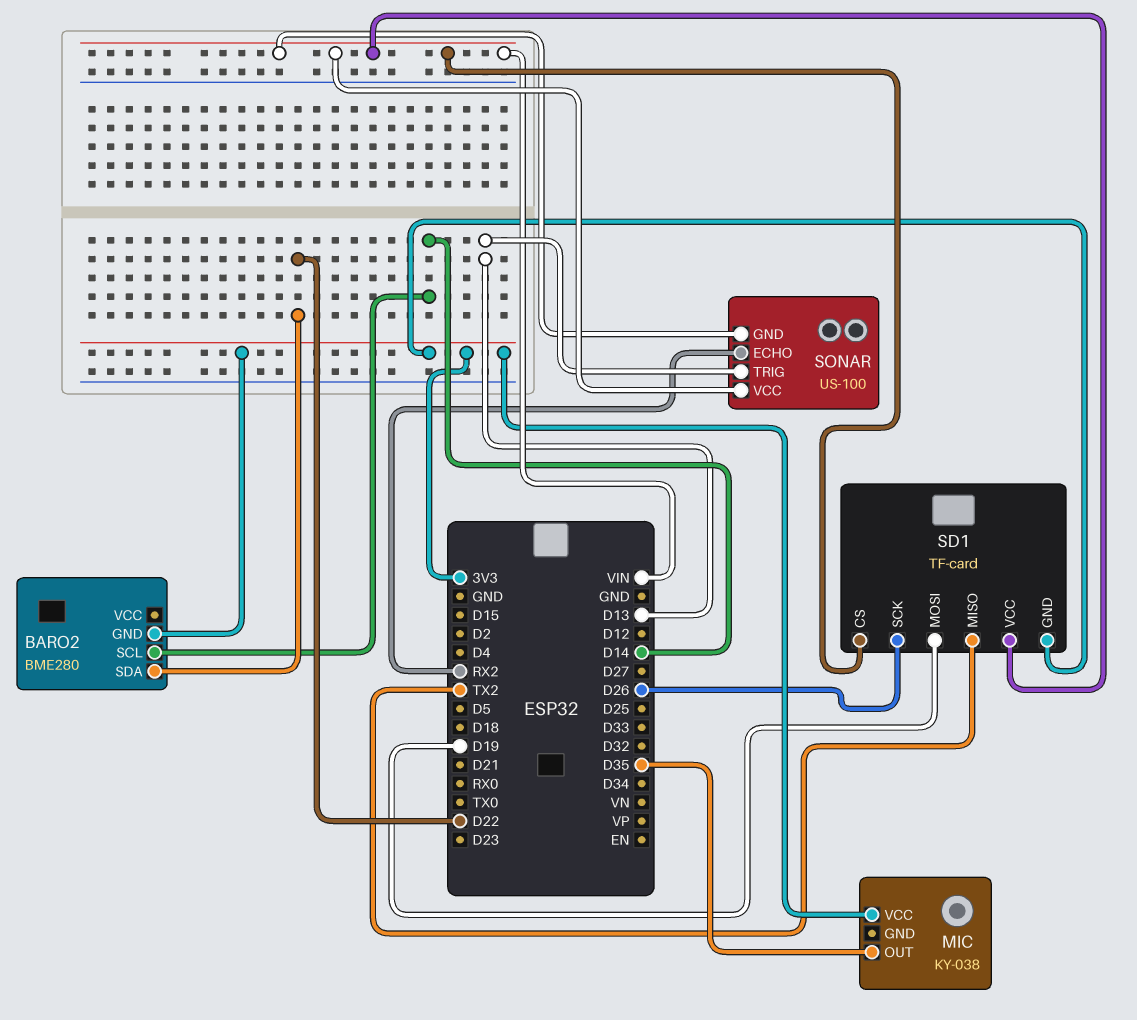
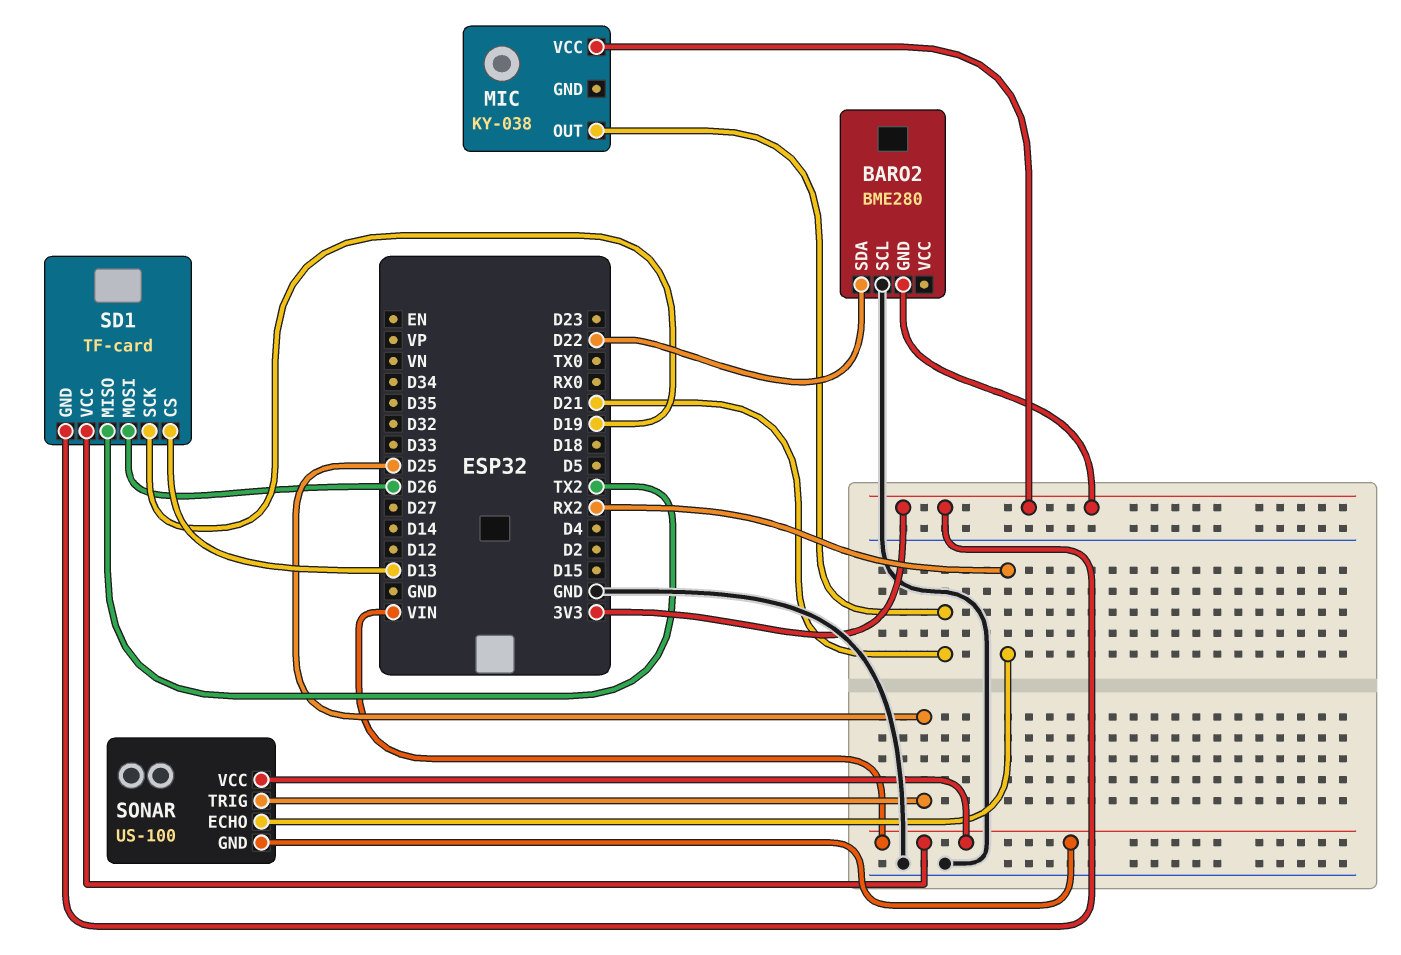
BARO2 pin SCL: D14 -> GND
MIC pin OUT: D35 -> D21
SD1 pin CS: VIN -> D13
SD1 pin MOSI: D19 -> D26
SD1 pin SCK: D26 -> D19
SONAR pin TRIG: D13 -> D25

